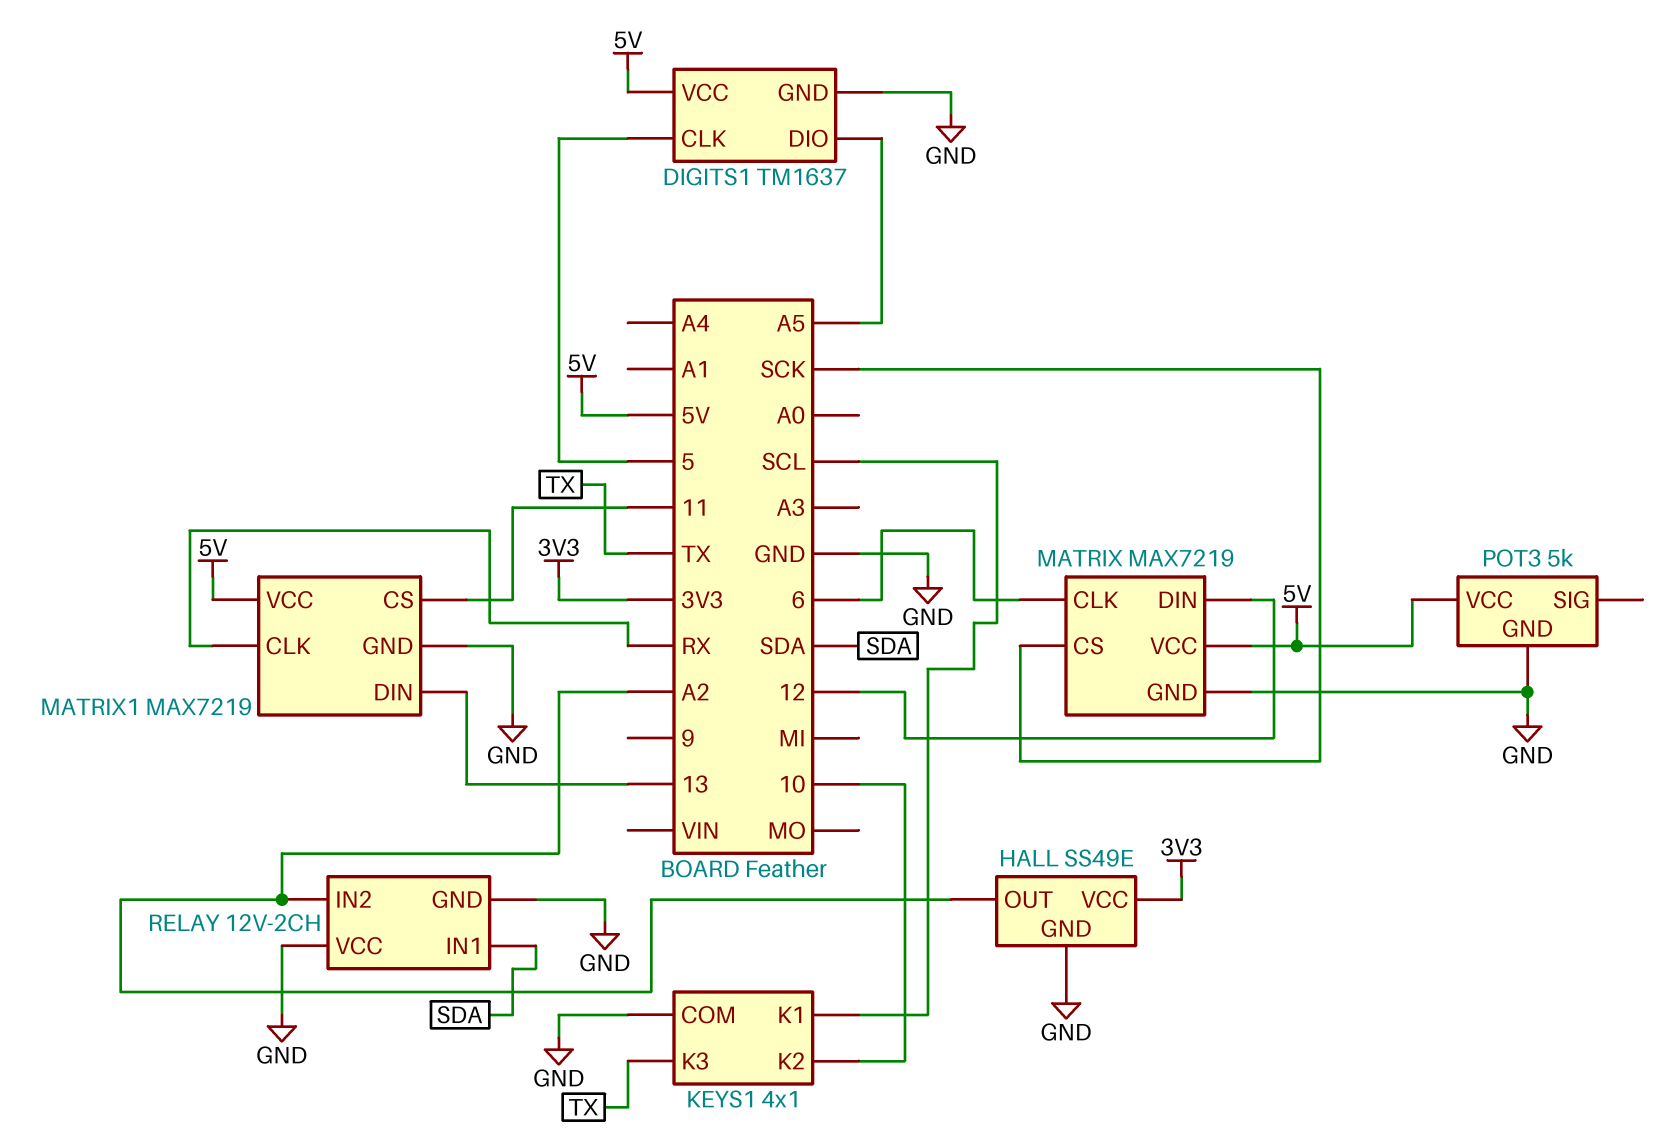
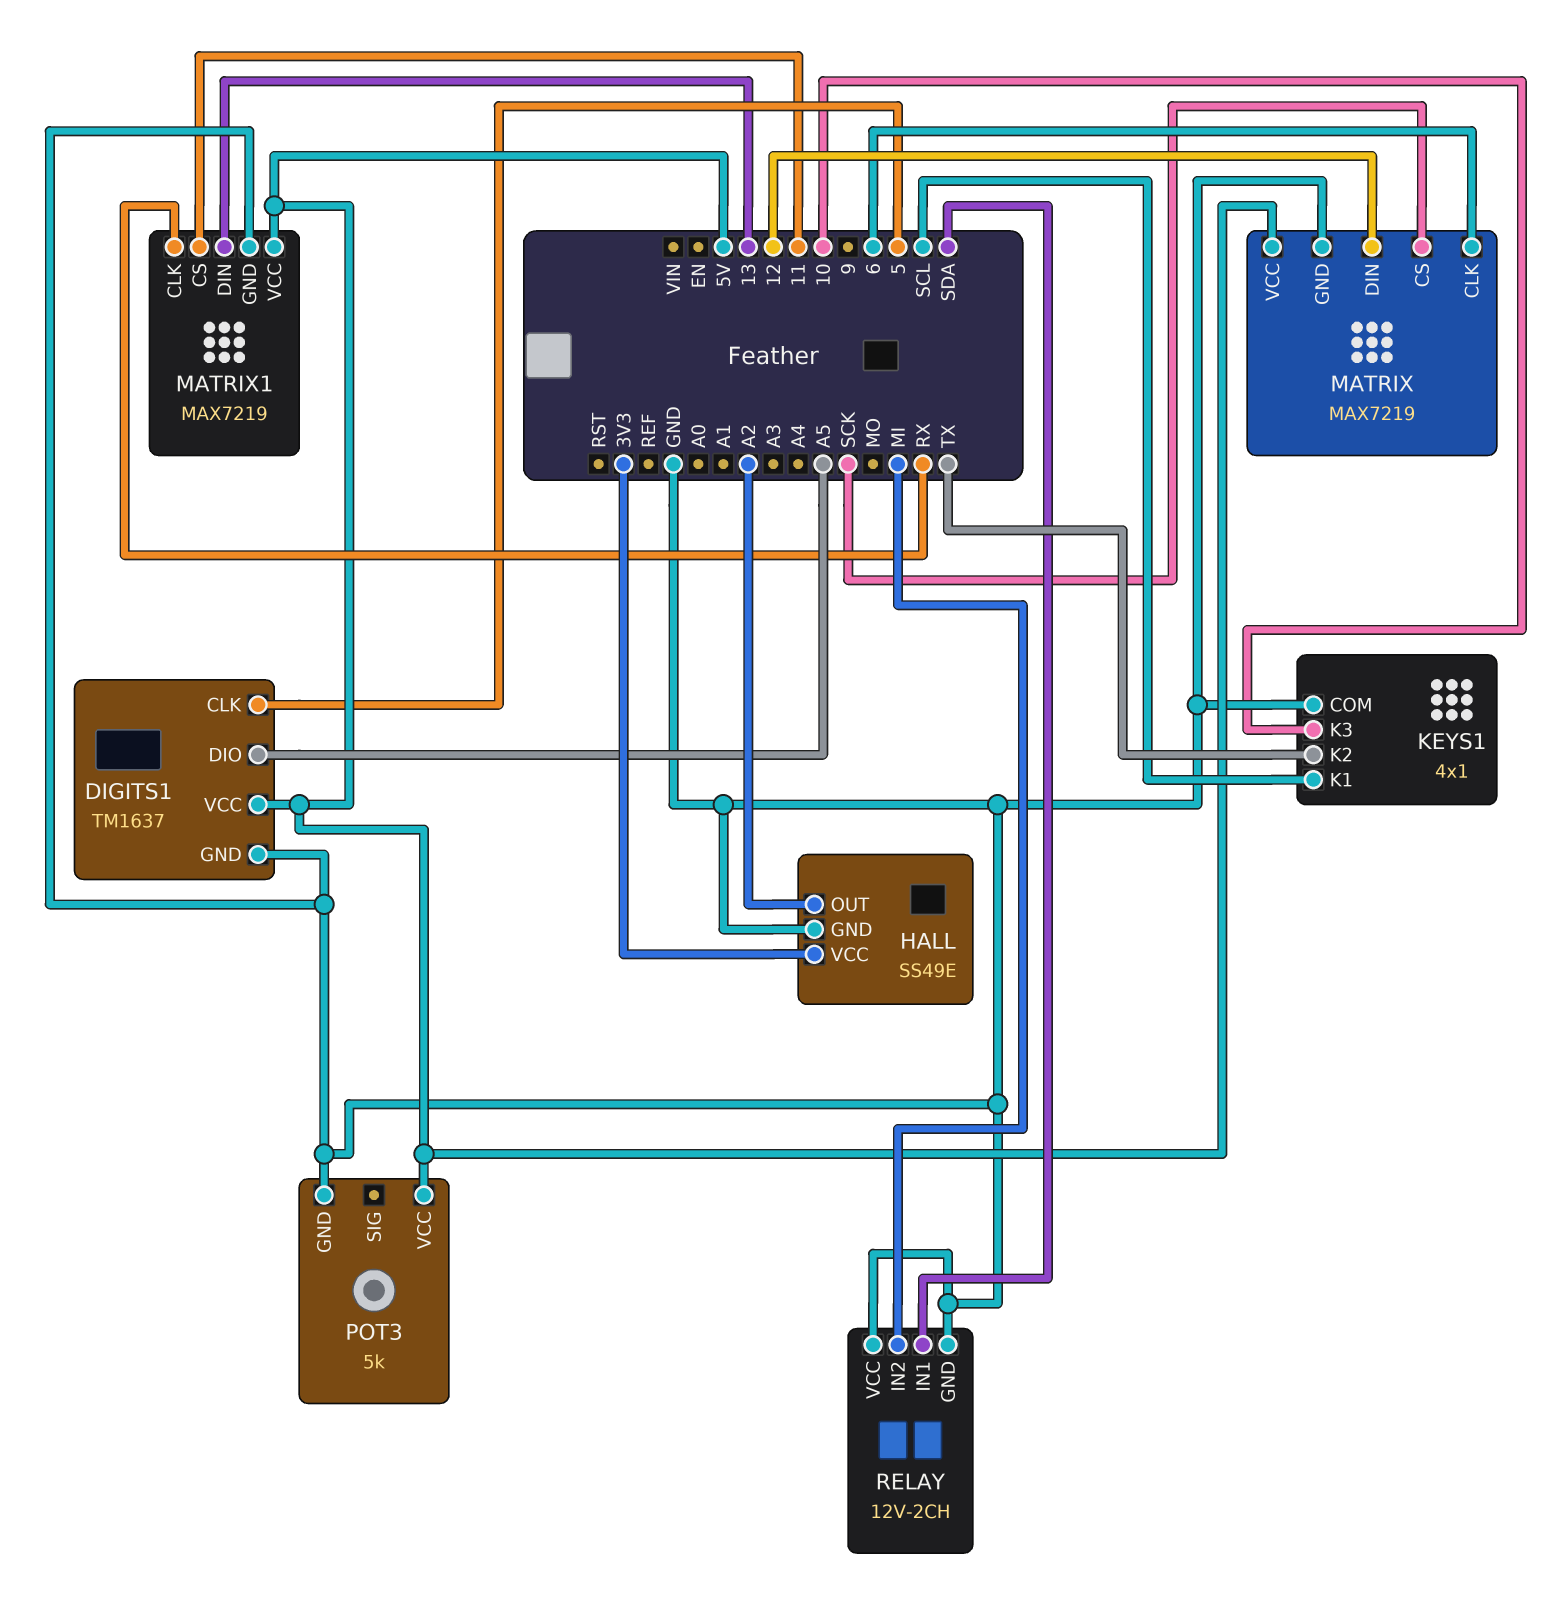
KEYS1 pin K2: 10 -> TX
KEYS1 pin K3: TX -> 10
RELAY pin IN2: A2 -> MI

